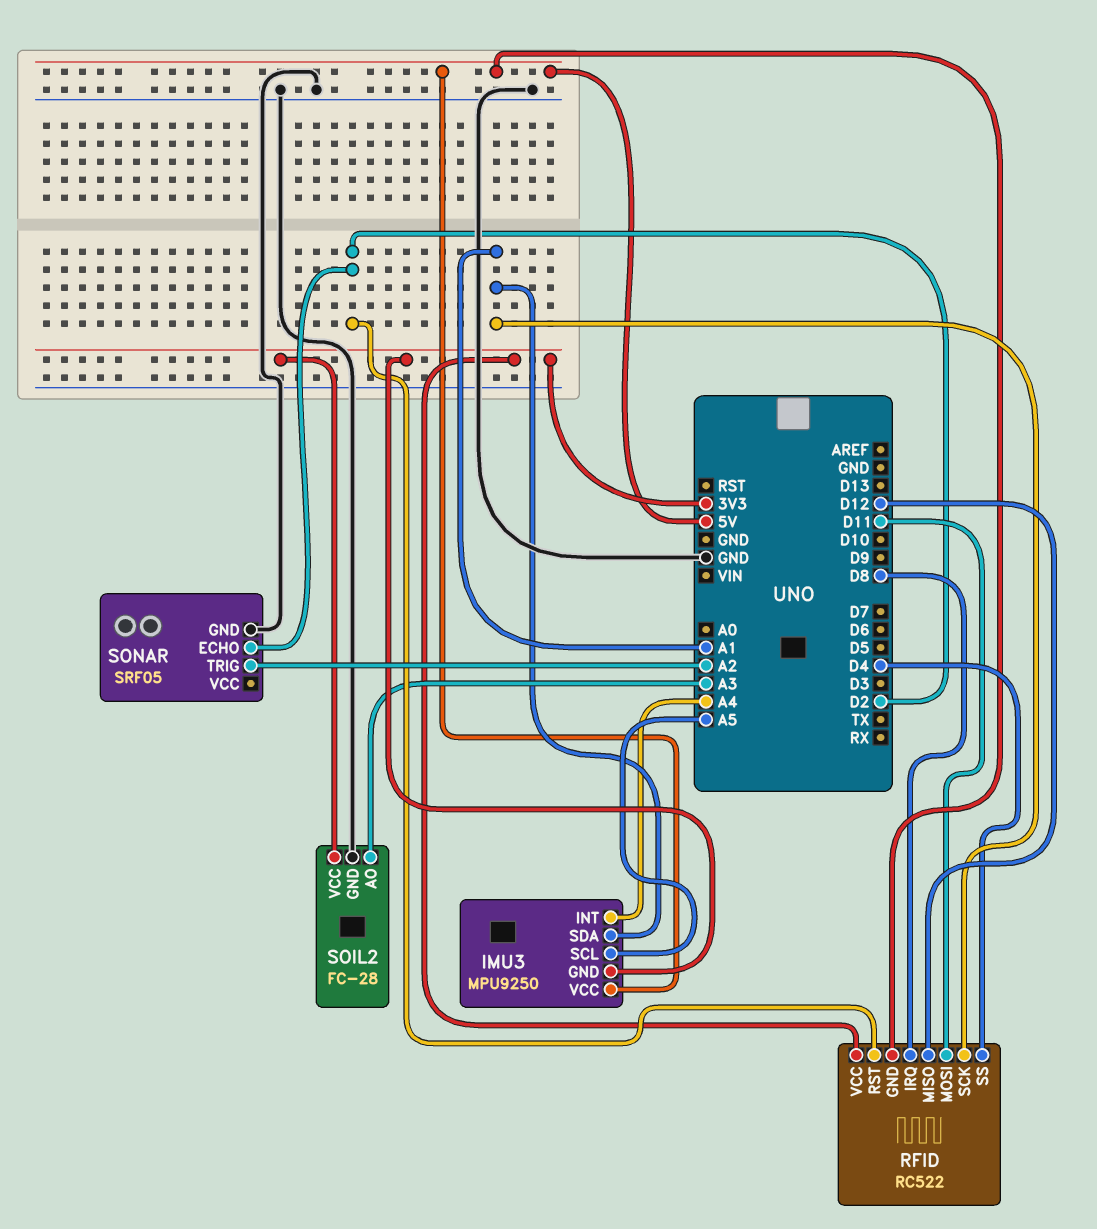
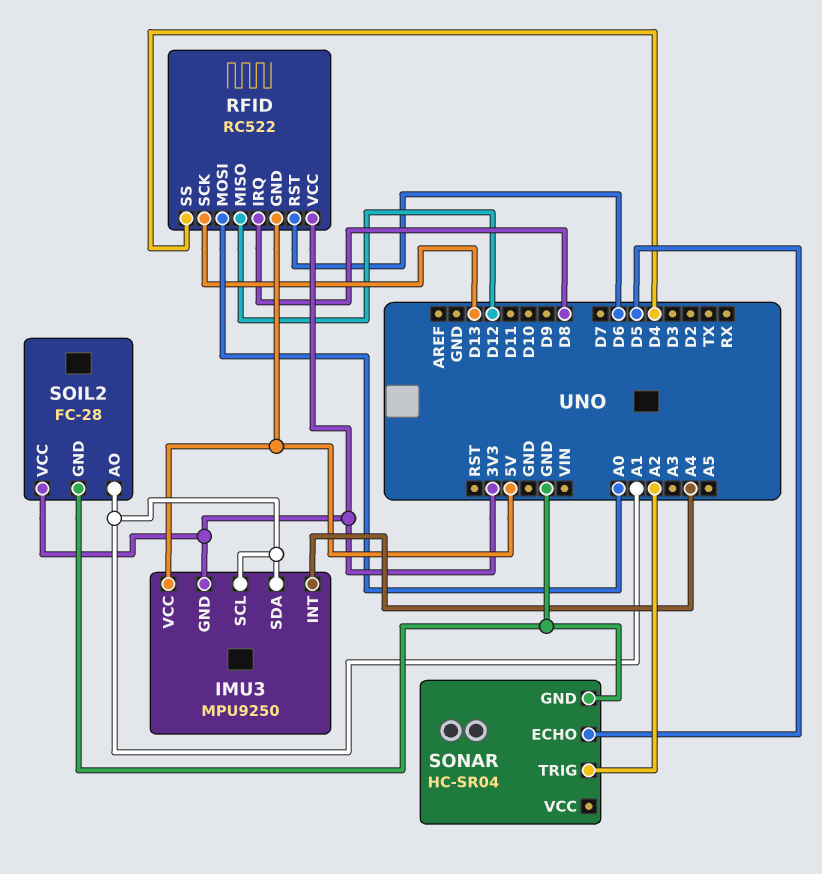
IMU3 pin SCL: A5 -> A1
RFID pin MOSI: D11 -> A0
RFID pin RST: D2 -> D6
RFID pin SCK: A1 -> D13
SOIL2 pin AO: A3 -> A1
SONAR: SRF05 -> HC-SR04
SONAR pin ECHO: D2 -> D5

